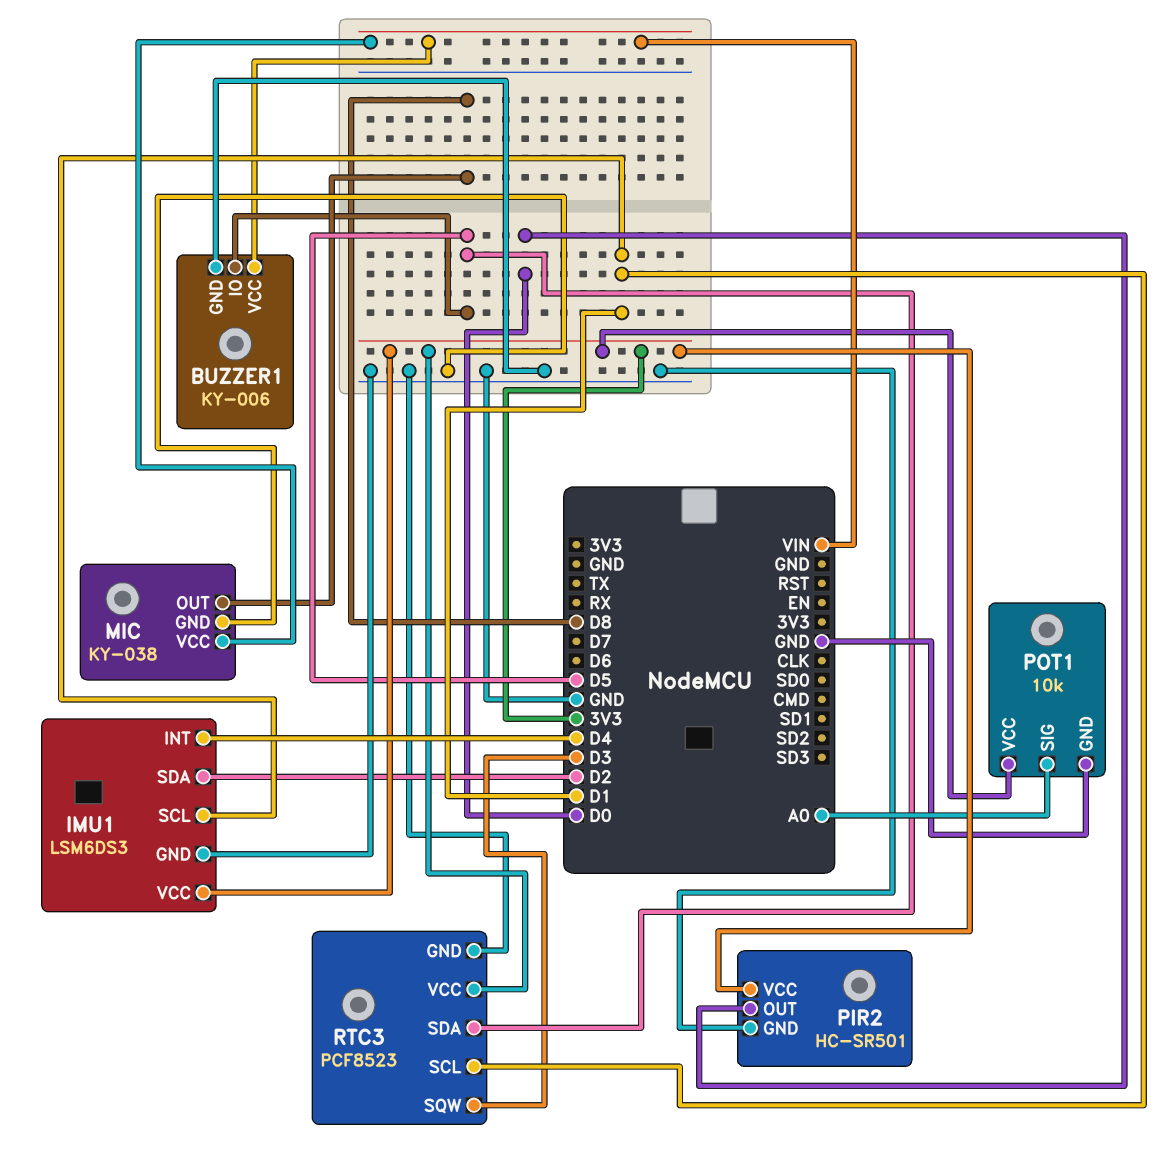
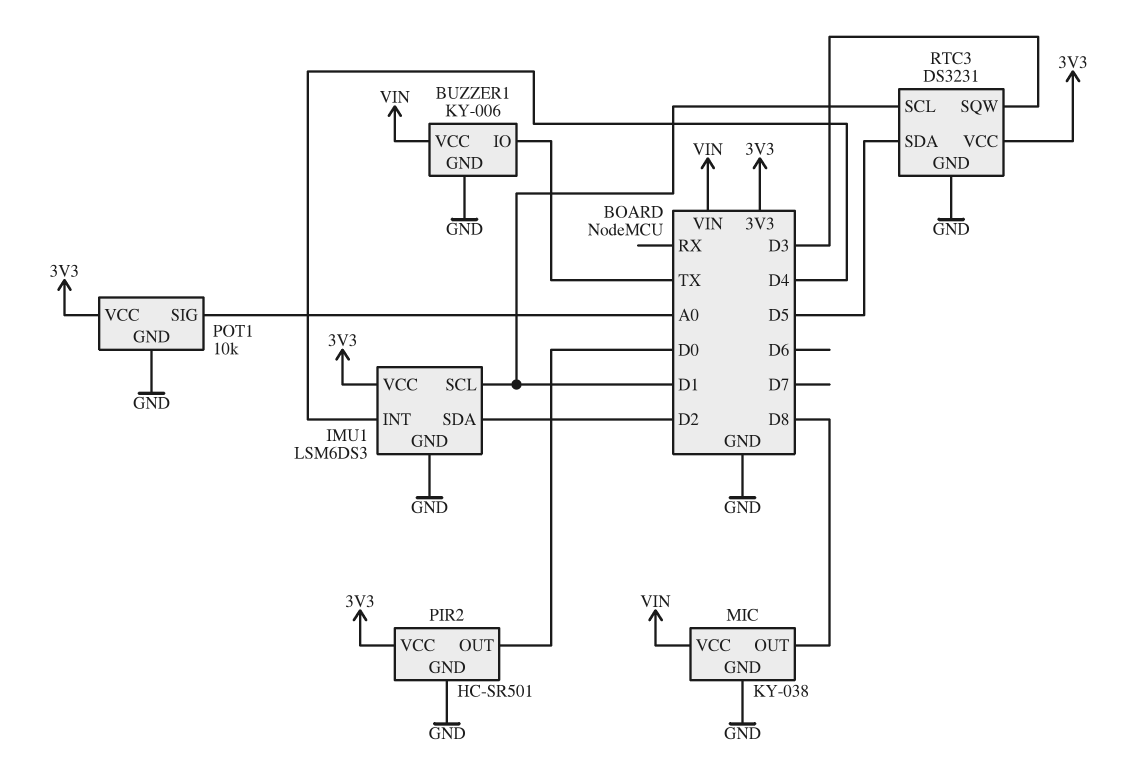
BUZZER1 pin IO: D5 -> TX
RTC3: PCF8523 -> DS3231

